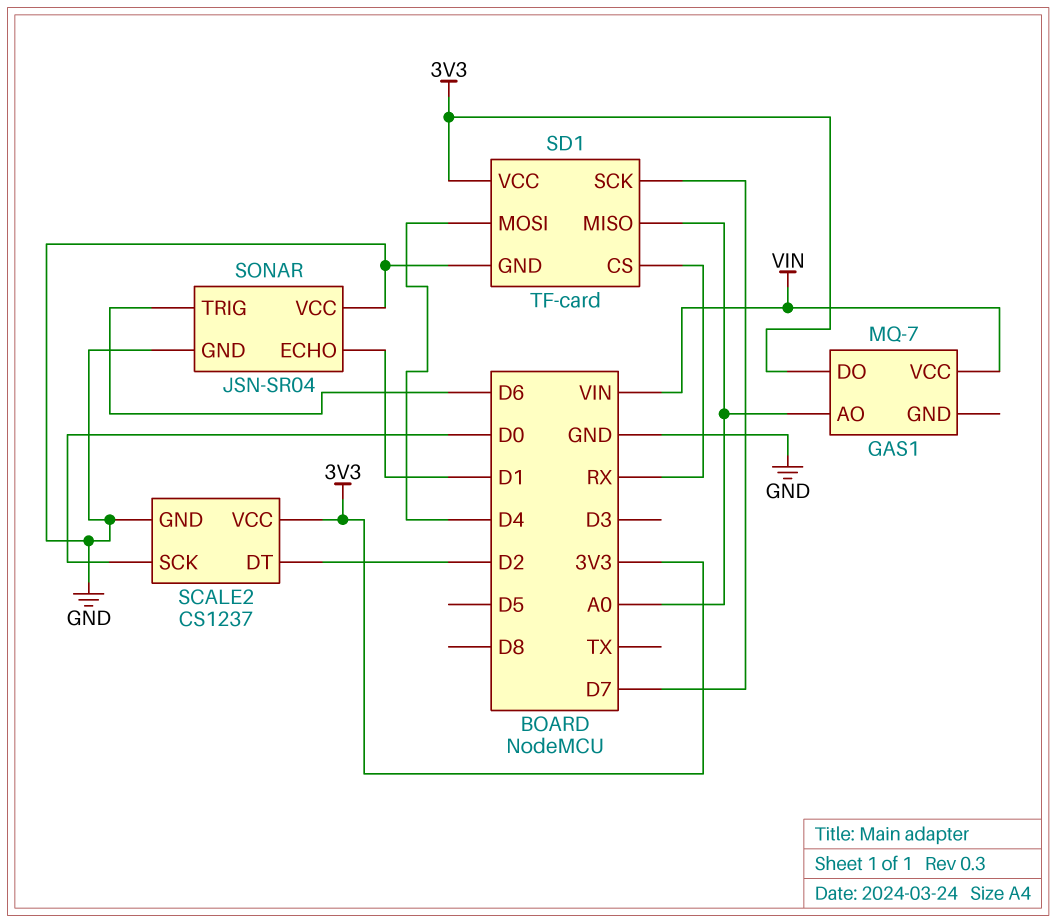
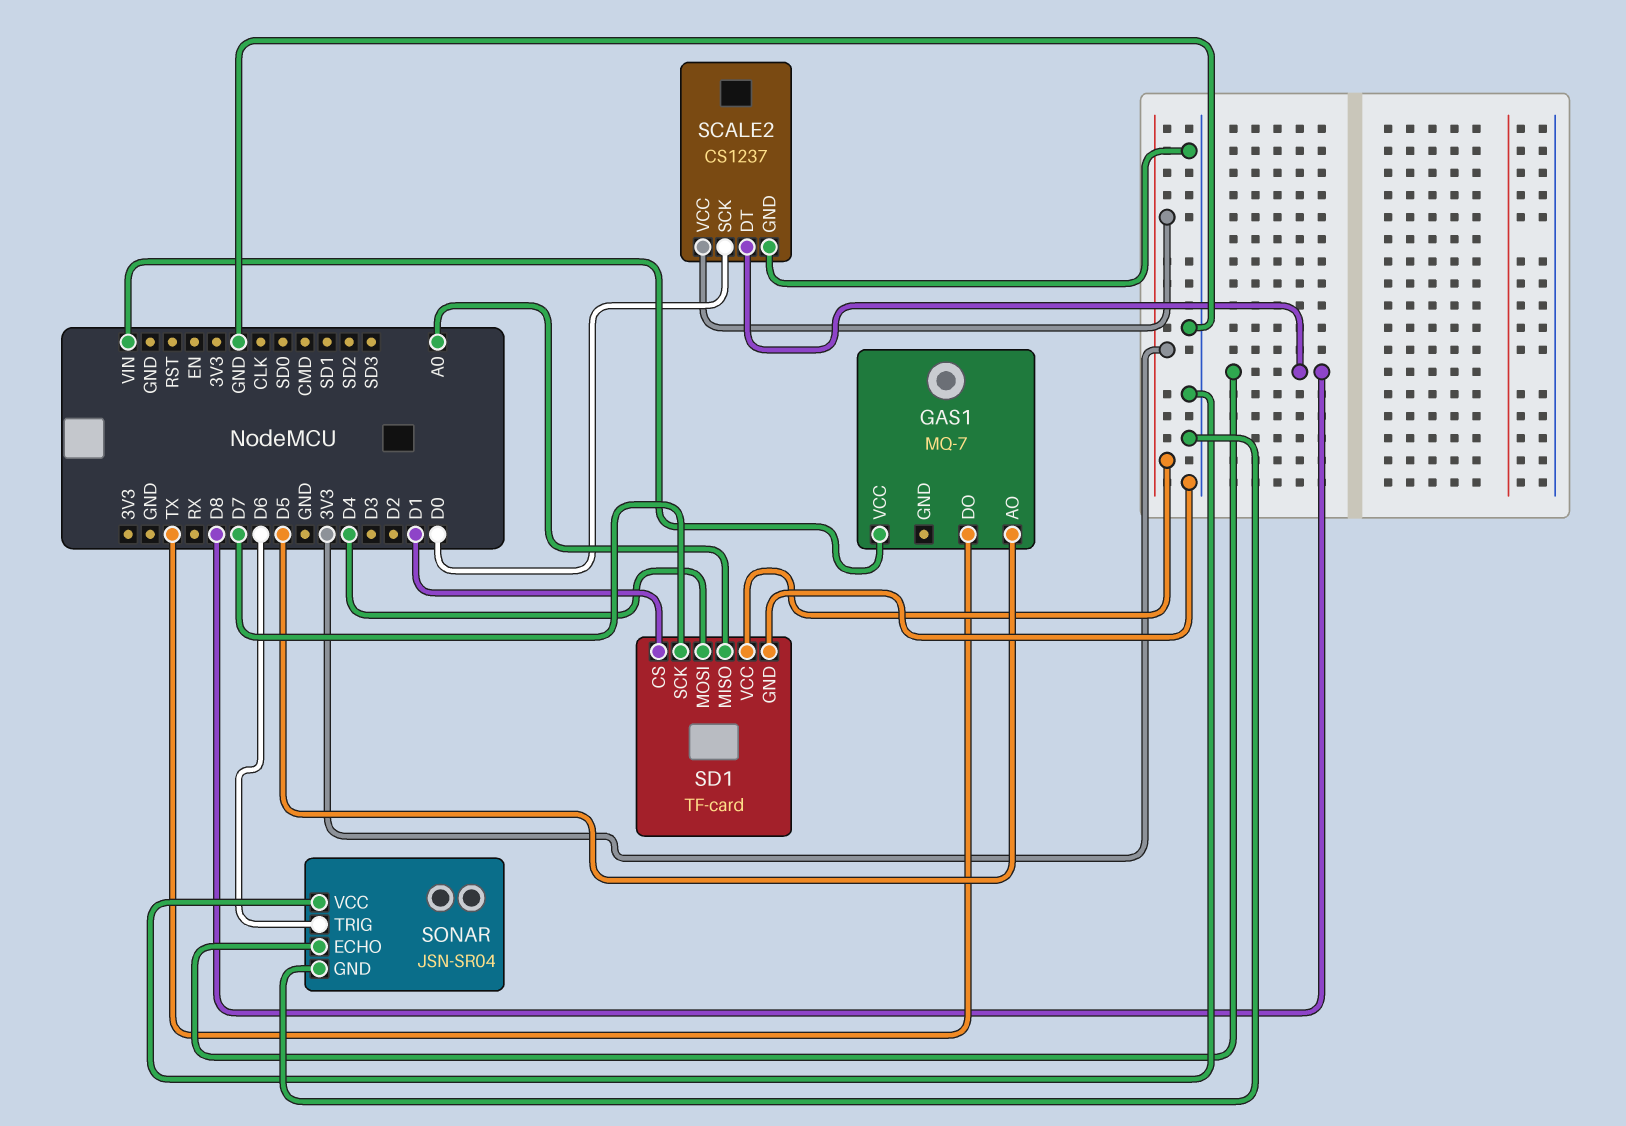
GAS1 pin AO: A0 -> D5
GAS1 pin DO: 3V3 -> TX
SCALE2 pin DT: D2 -> D8
SD1 pin CS: RX -> D1
SONAR pin ECHO: D1 -> D8

